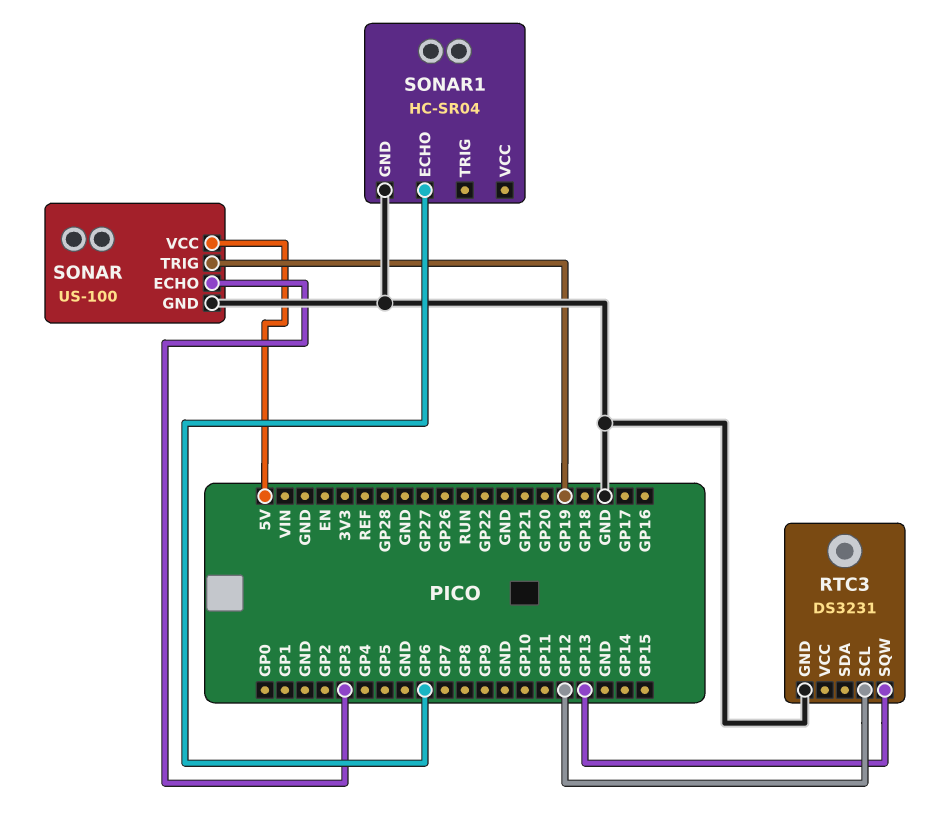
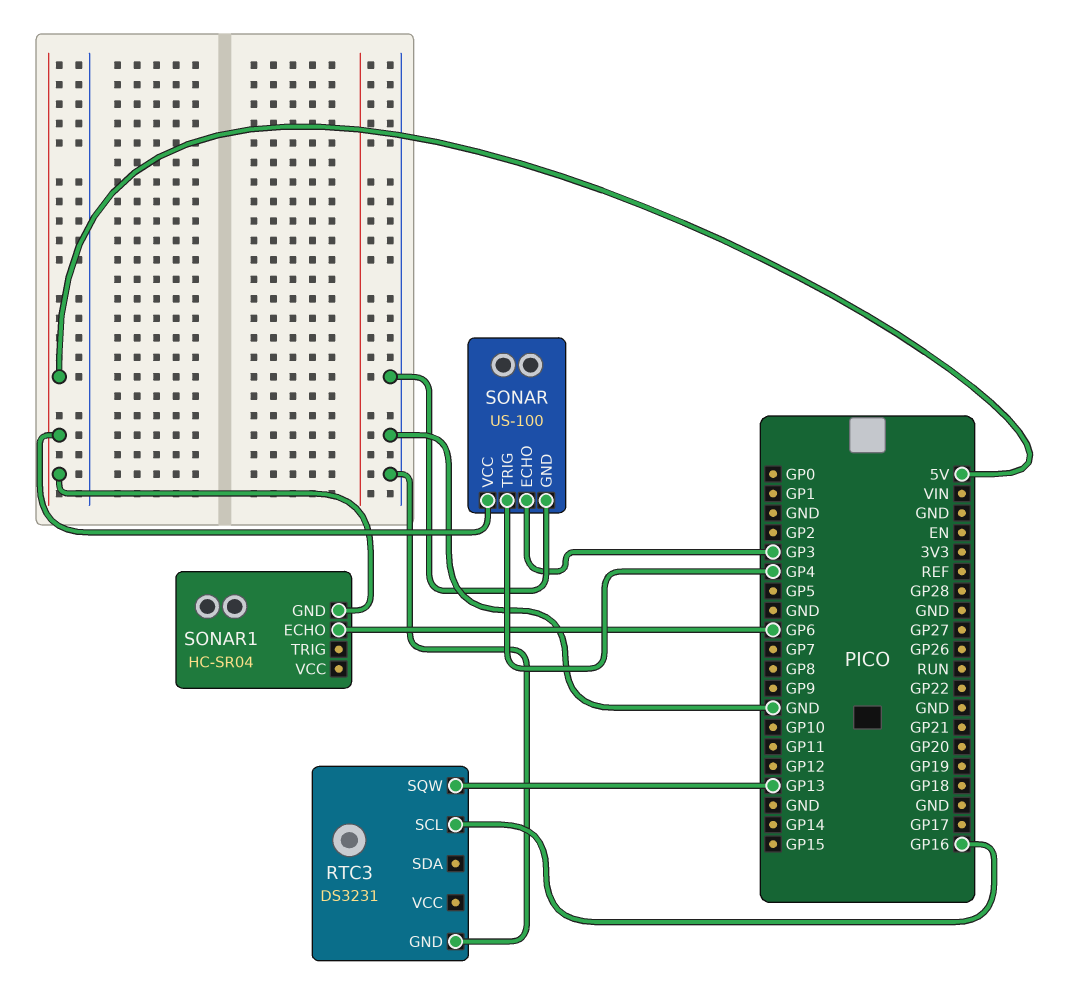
RTC3 pin SCL: GP12 -> GP16
SONAR pin TRIG: GP19 -> GP4
SONAR1 pin GND: GND -> 5V

